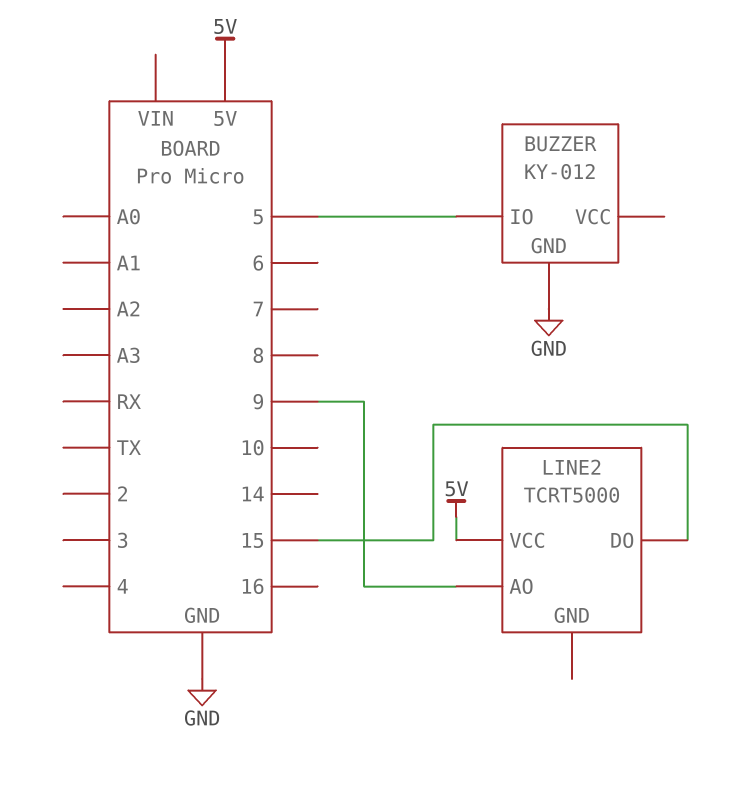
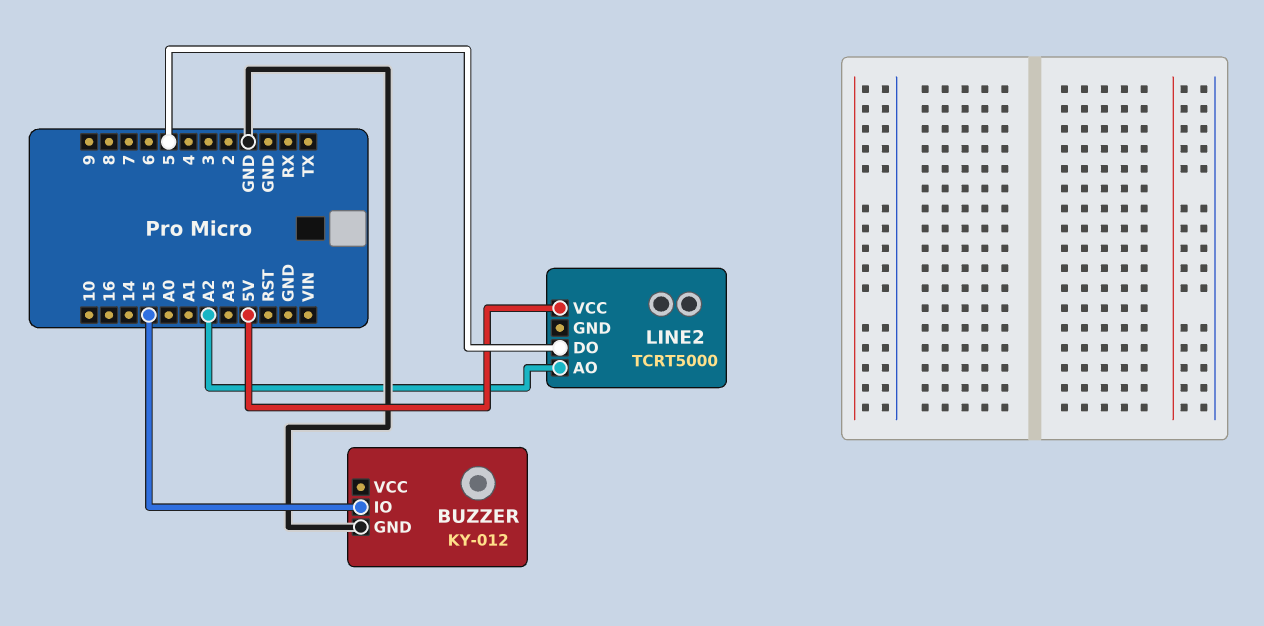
BUZZER pin IO: 5 -> 15
LINE2 pin AO: 9 -> A2
LINE2 pin DO: 15 -> 5

